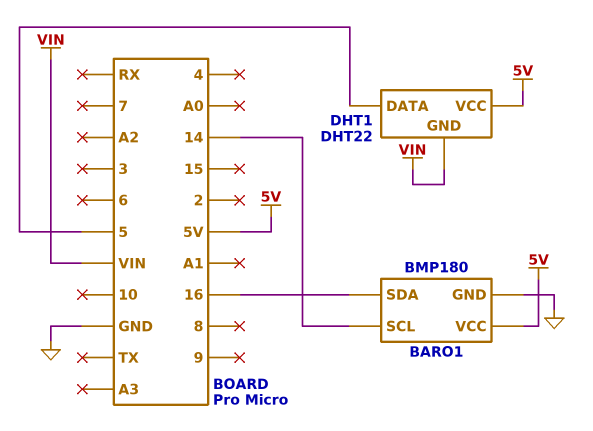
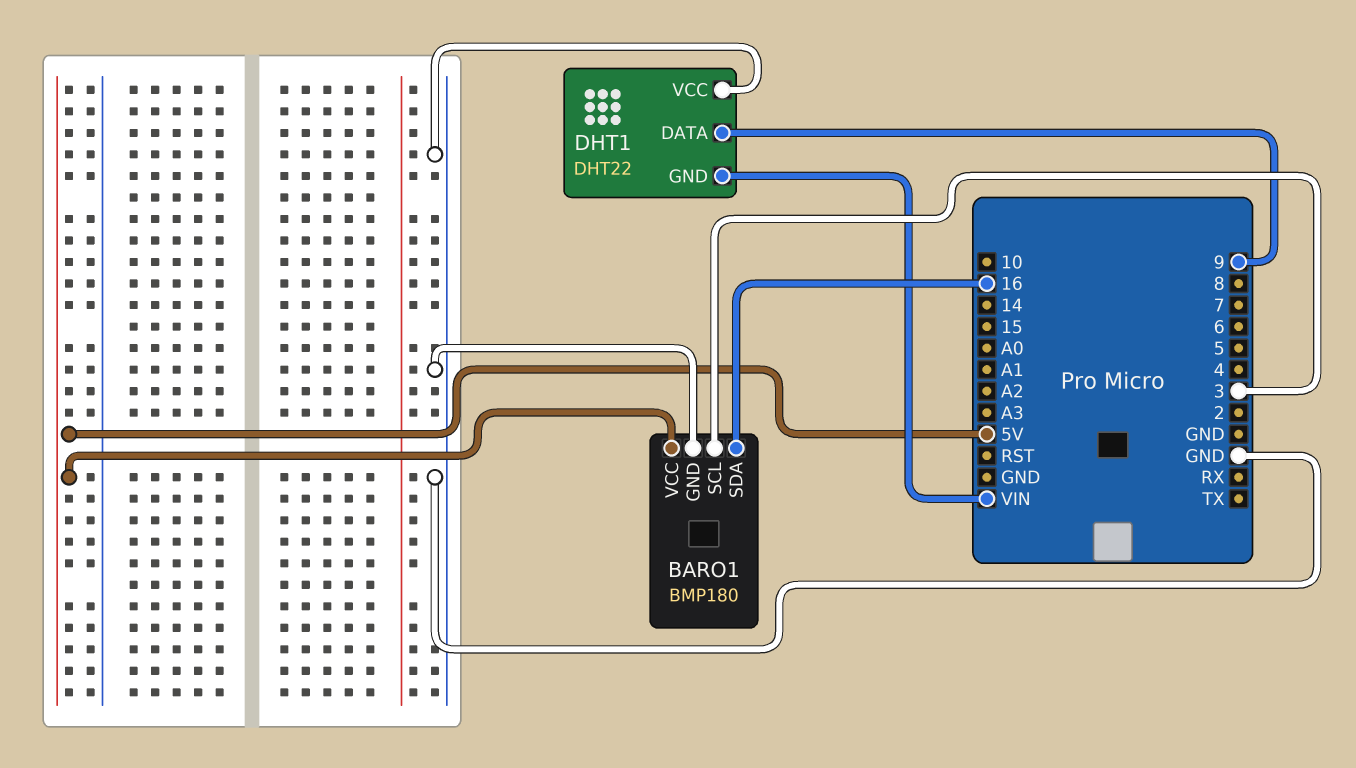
BARO1 pin SCL: 14 -> 3
DHT1 pin DATA: 5 -> 9
DHT1 pin VCC: 5V -> GND

